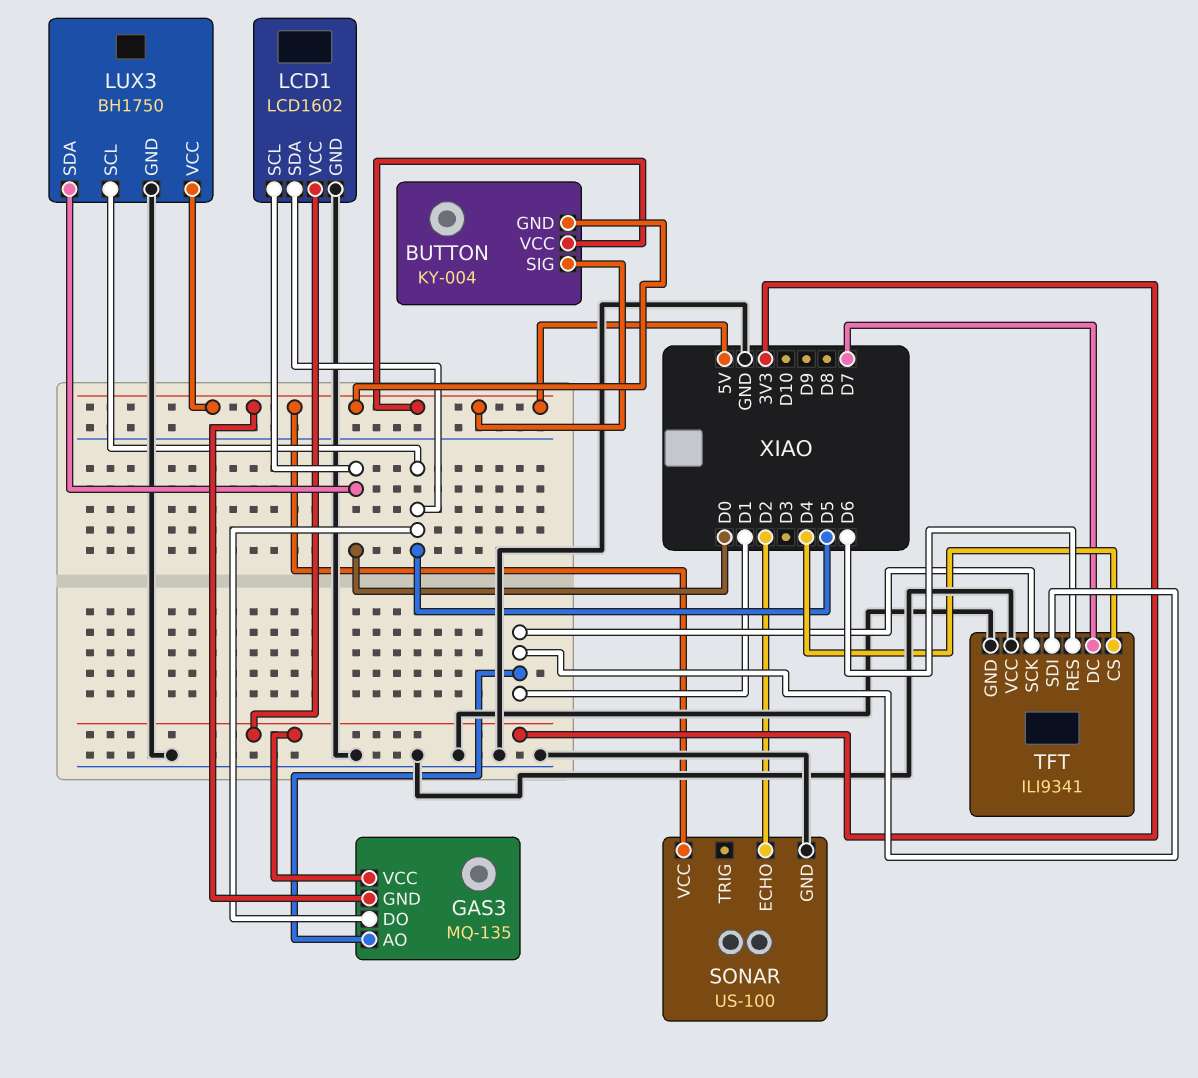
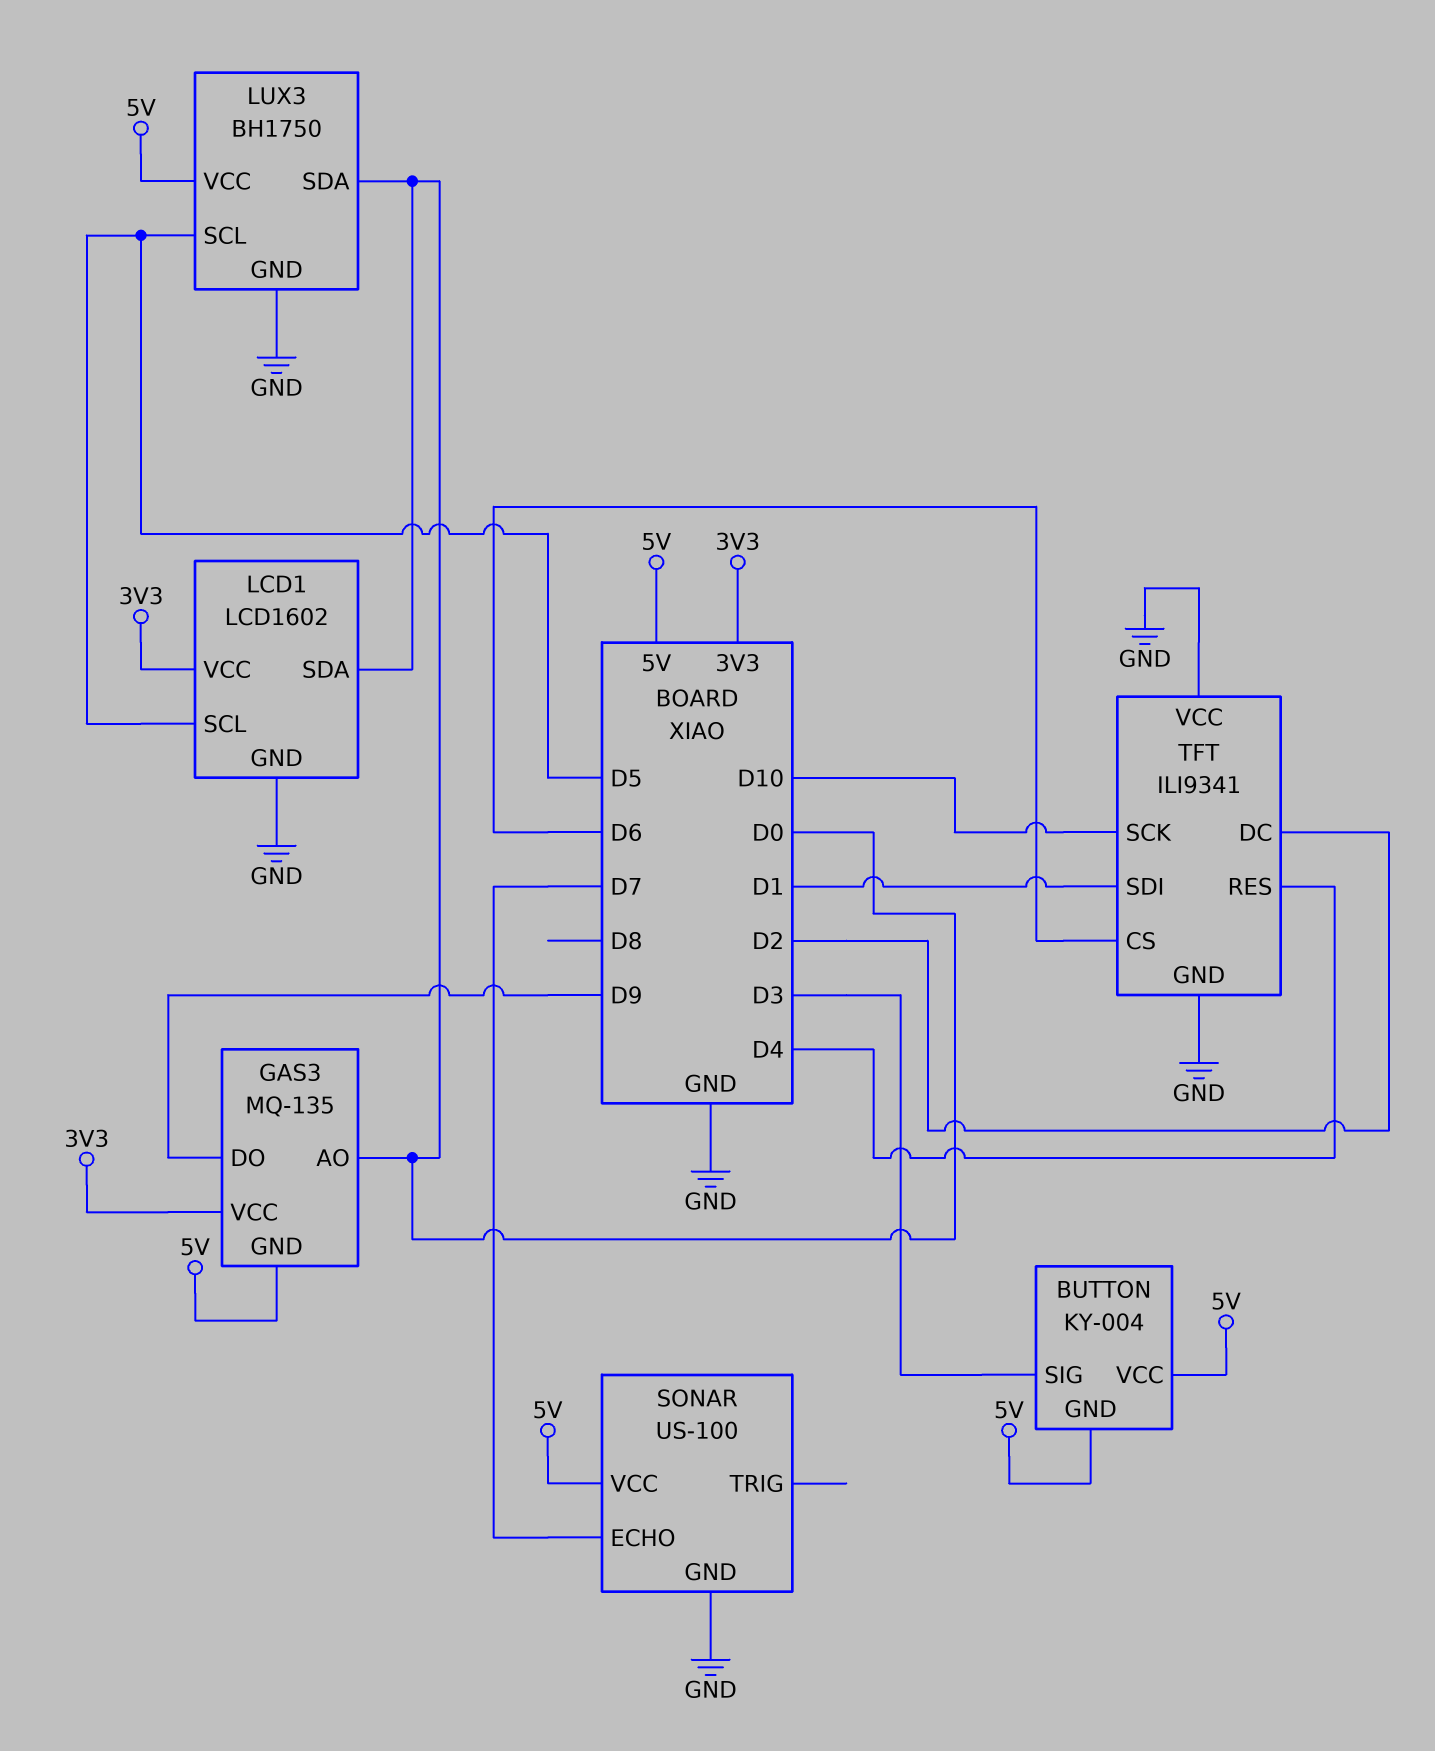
BUTTON pin SIG: 5V -> D3
GAS3 pin AO: D1 -> D0
GAS3 pin DO: D5 -> D9
LCD1 pin SCL: D0 -> D5
LCD1 pin SDA: D5 -> D0
SONAR pin ECHO: D2 -> D7
TFT pin CS: D4 -> D6
TFT pin DC: D7 -> D2
TFT pin RES: D6 -> D4
TFT pin SCK: D1 -> D10

